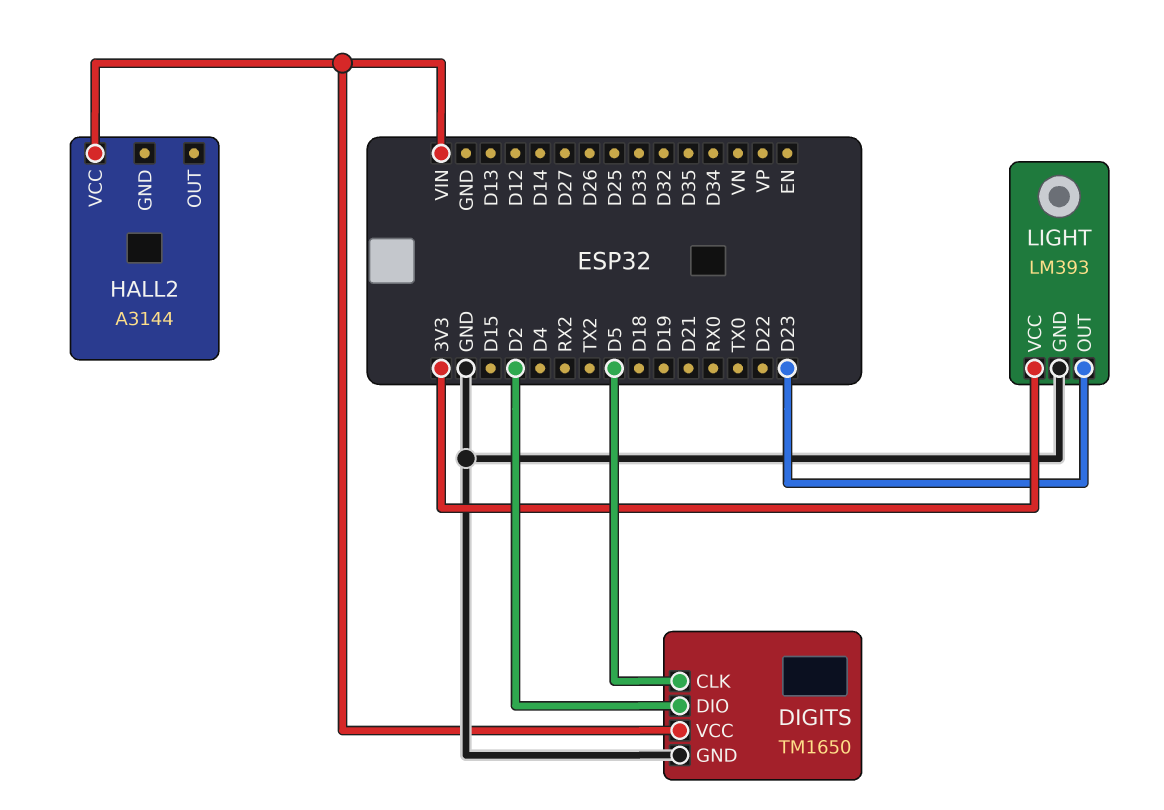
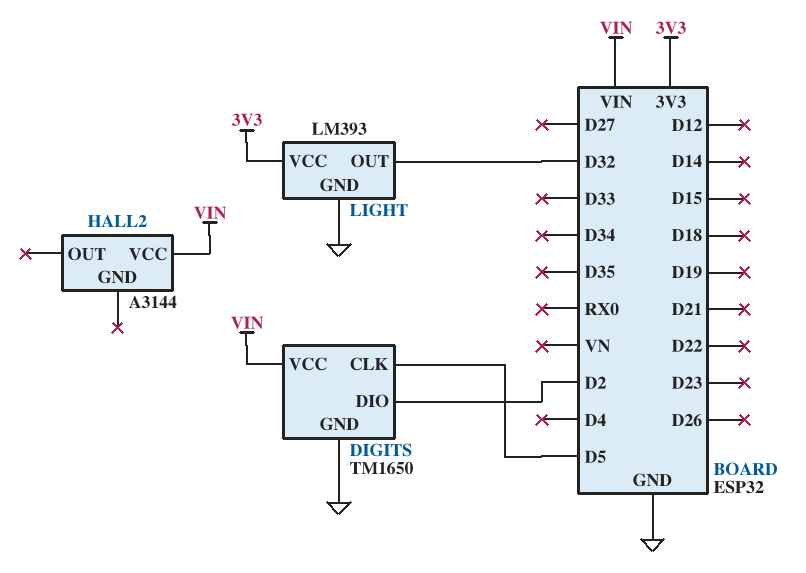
LIGHT pin OUT: D23 -> D32

